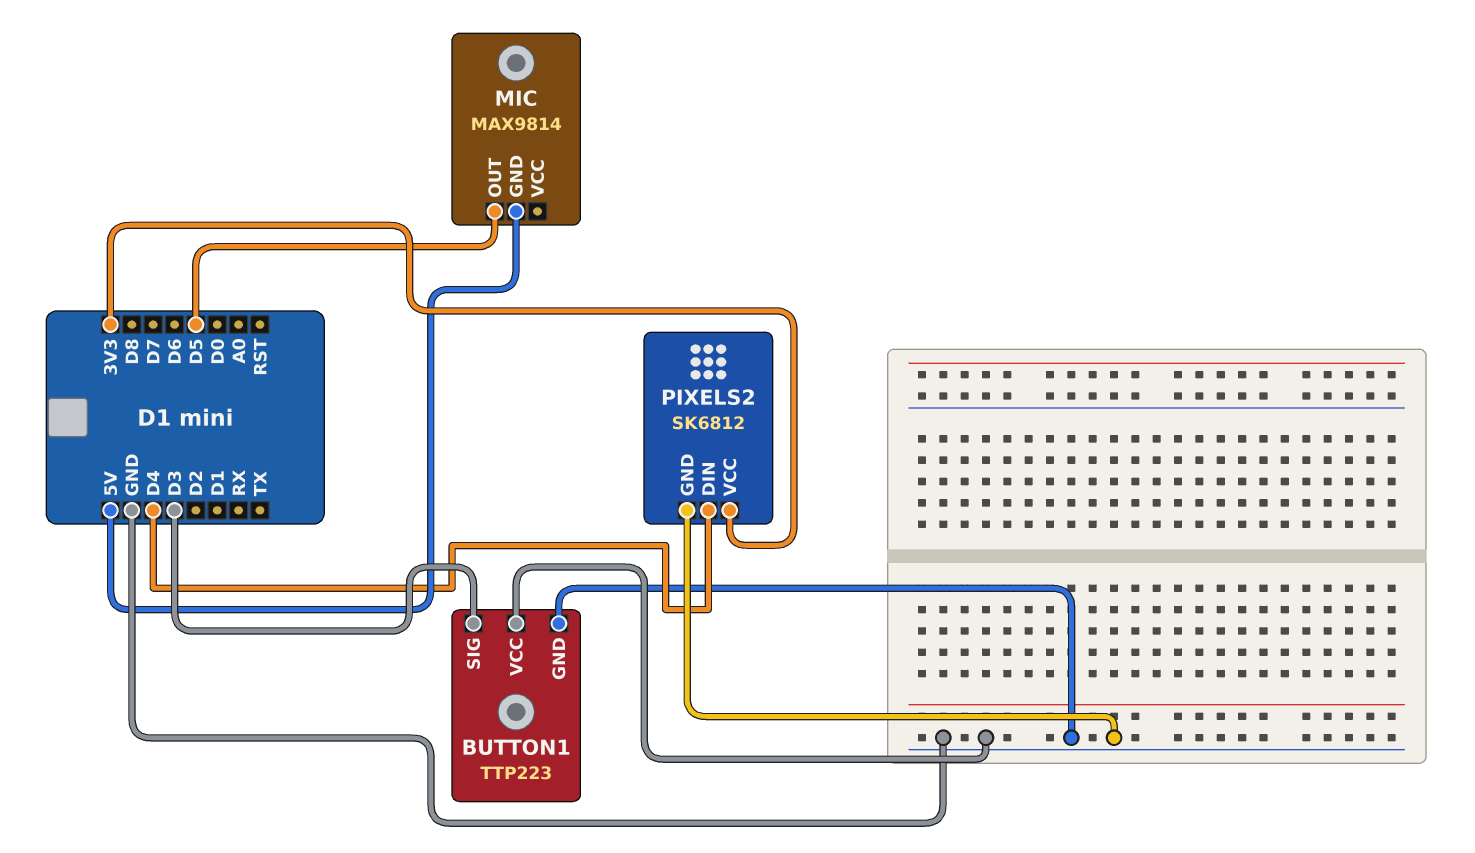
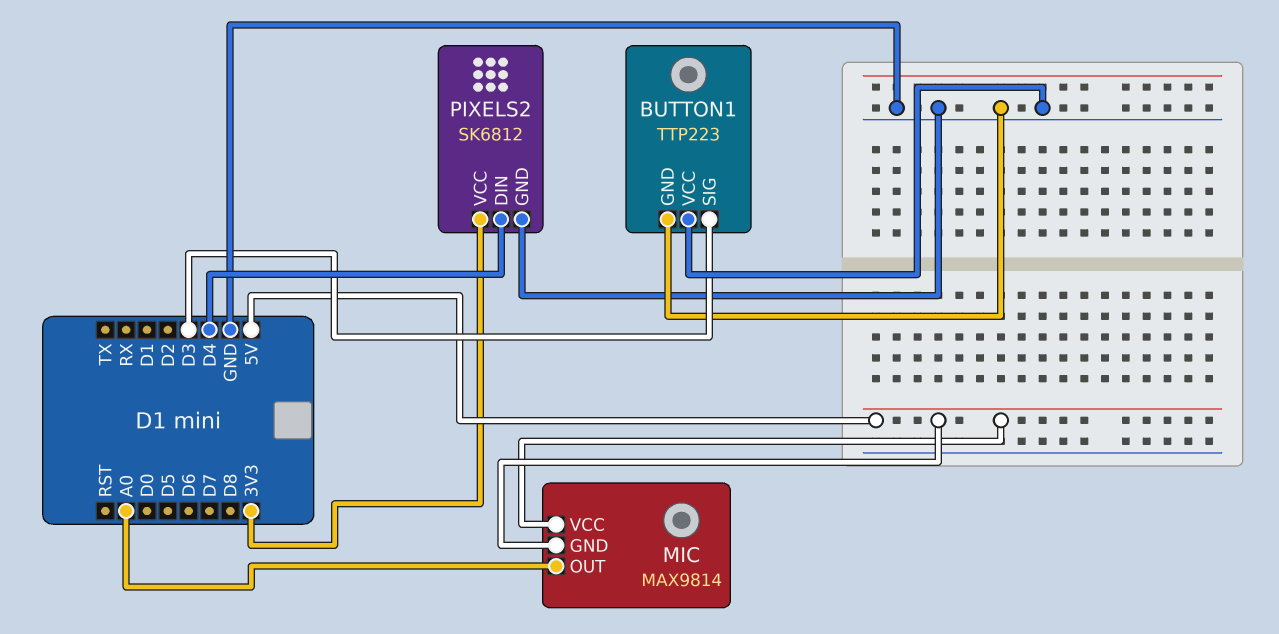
MIC pin OUT: D5 -> A0
MIC pin VCC: none -> 5V

